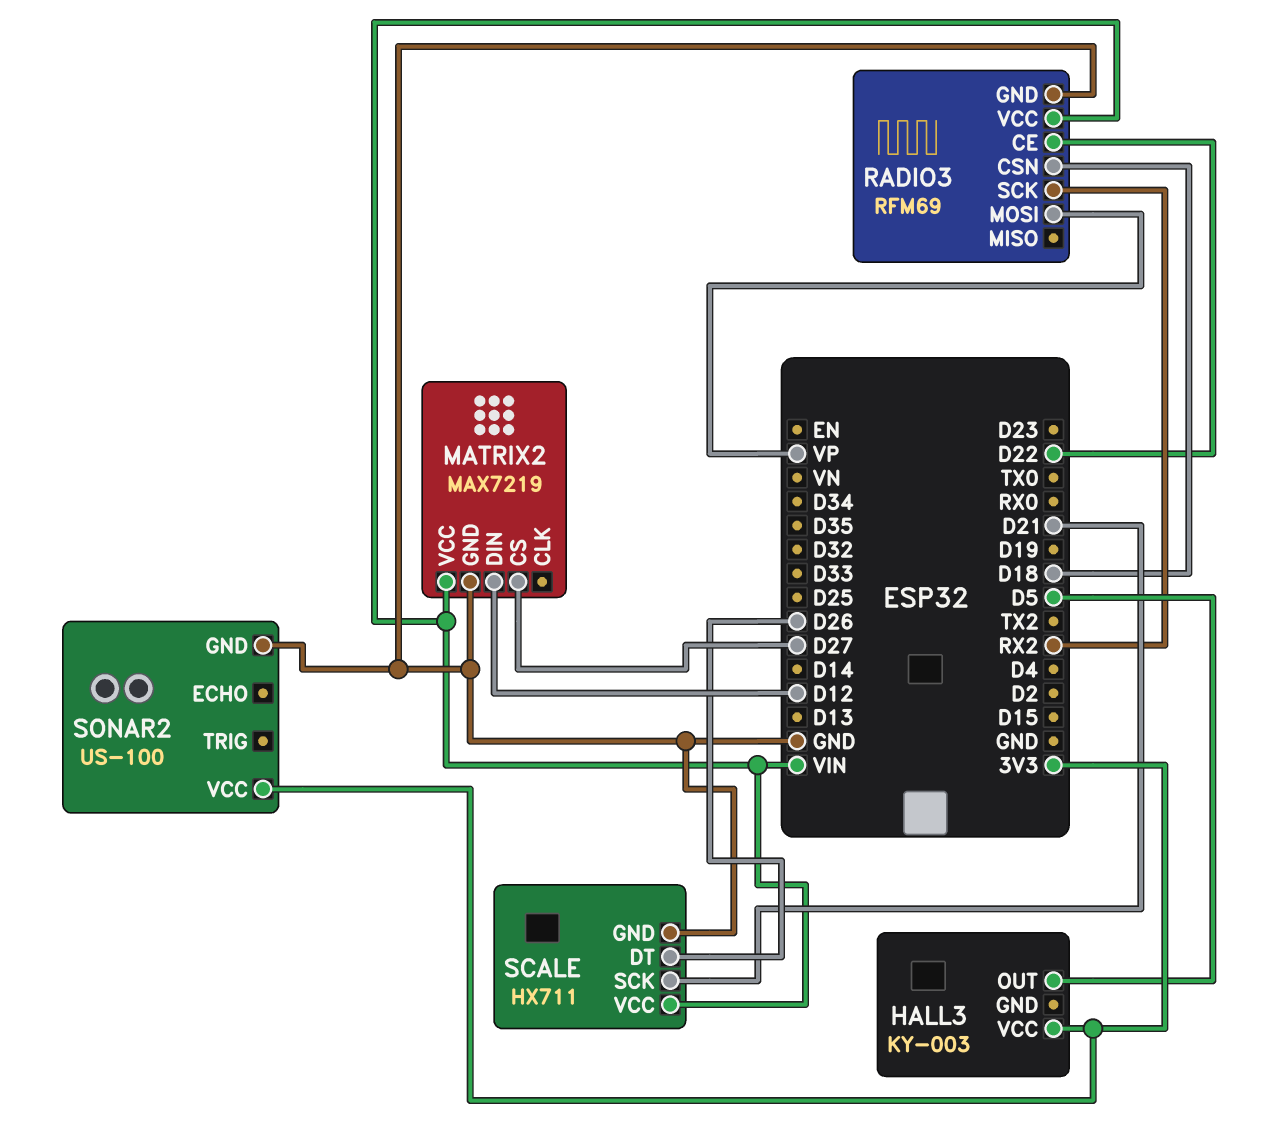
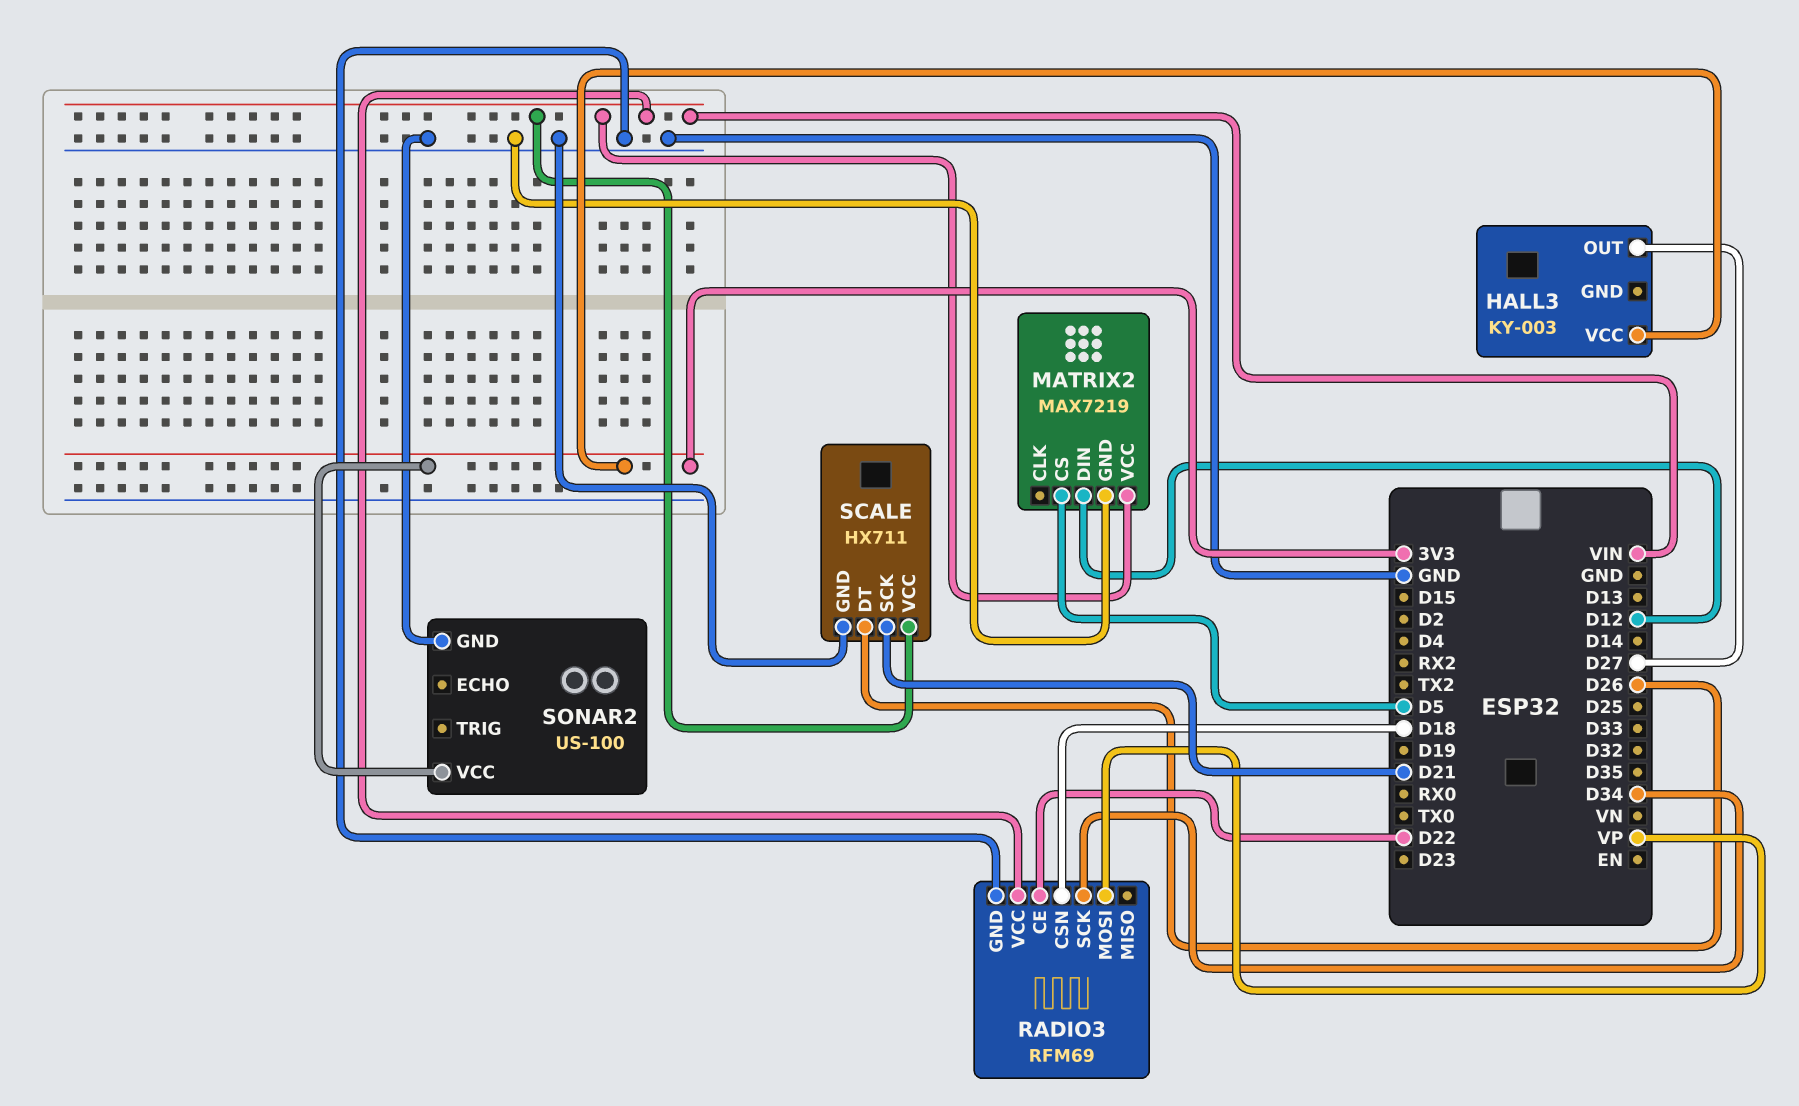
HALL3 pin OUT: D5 -> D27
MATRIX2 pin CS: D27 -> D5
RADIO3 pin SCK: RX2 -> D34

